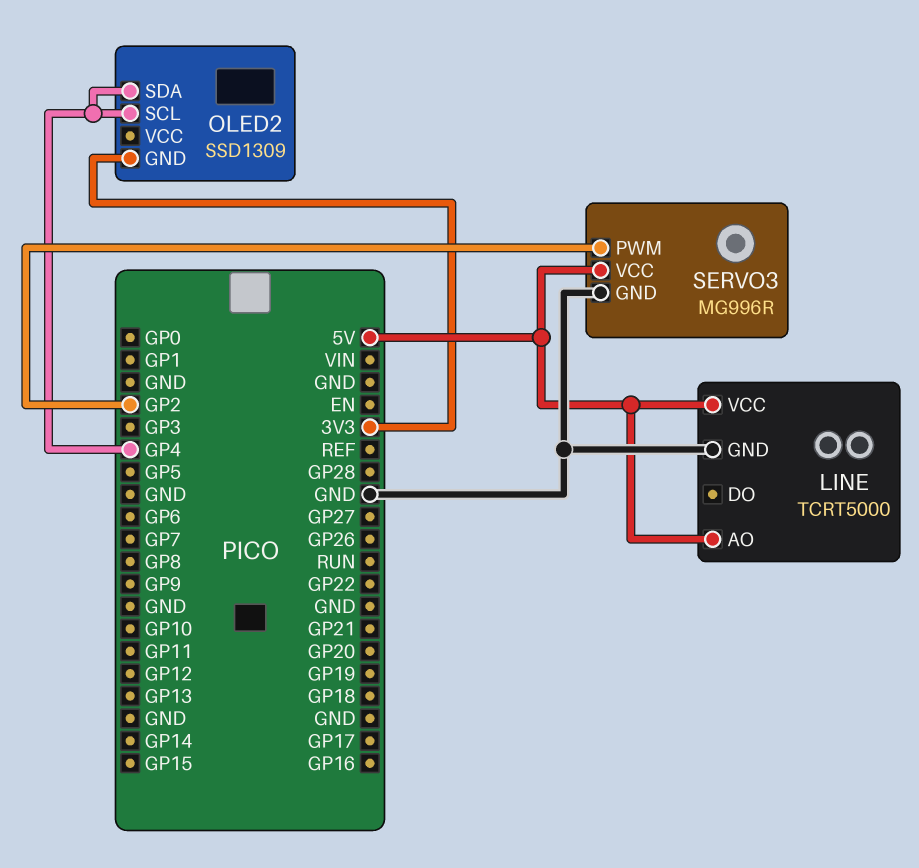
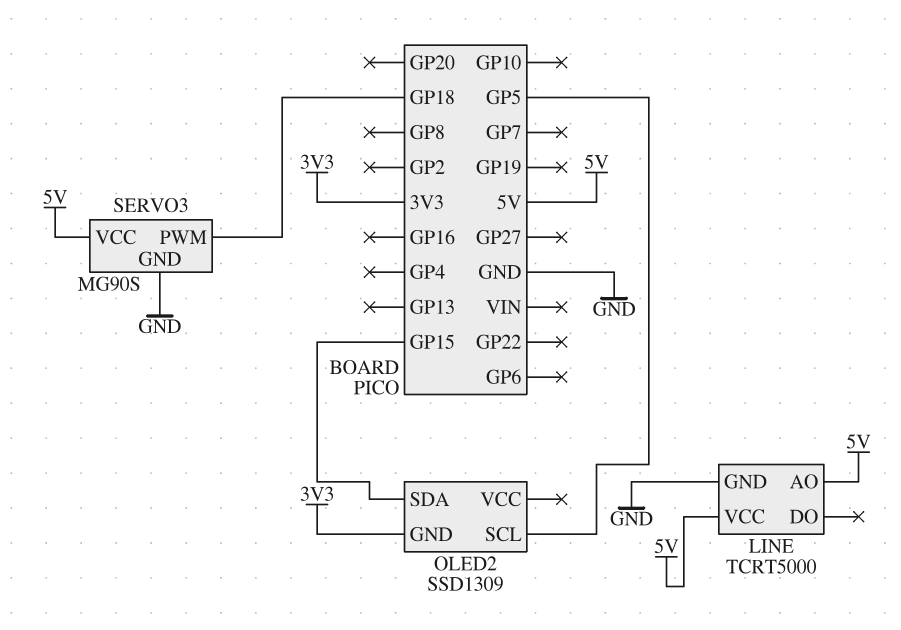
OLED2 pin SCL: GP4 -> GP5
OLED2 pin SDA: GP4 -> GP15
SERVO3: MG996R -> MG90S
SERVO3 pin PWM: GP2 -> GP18

